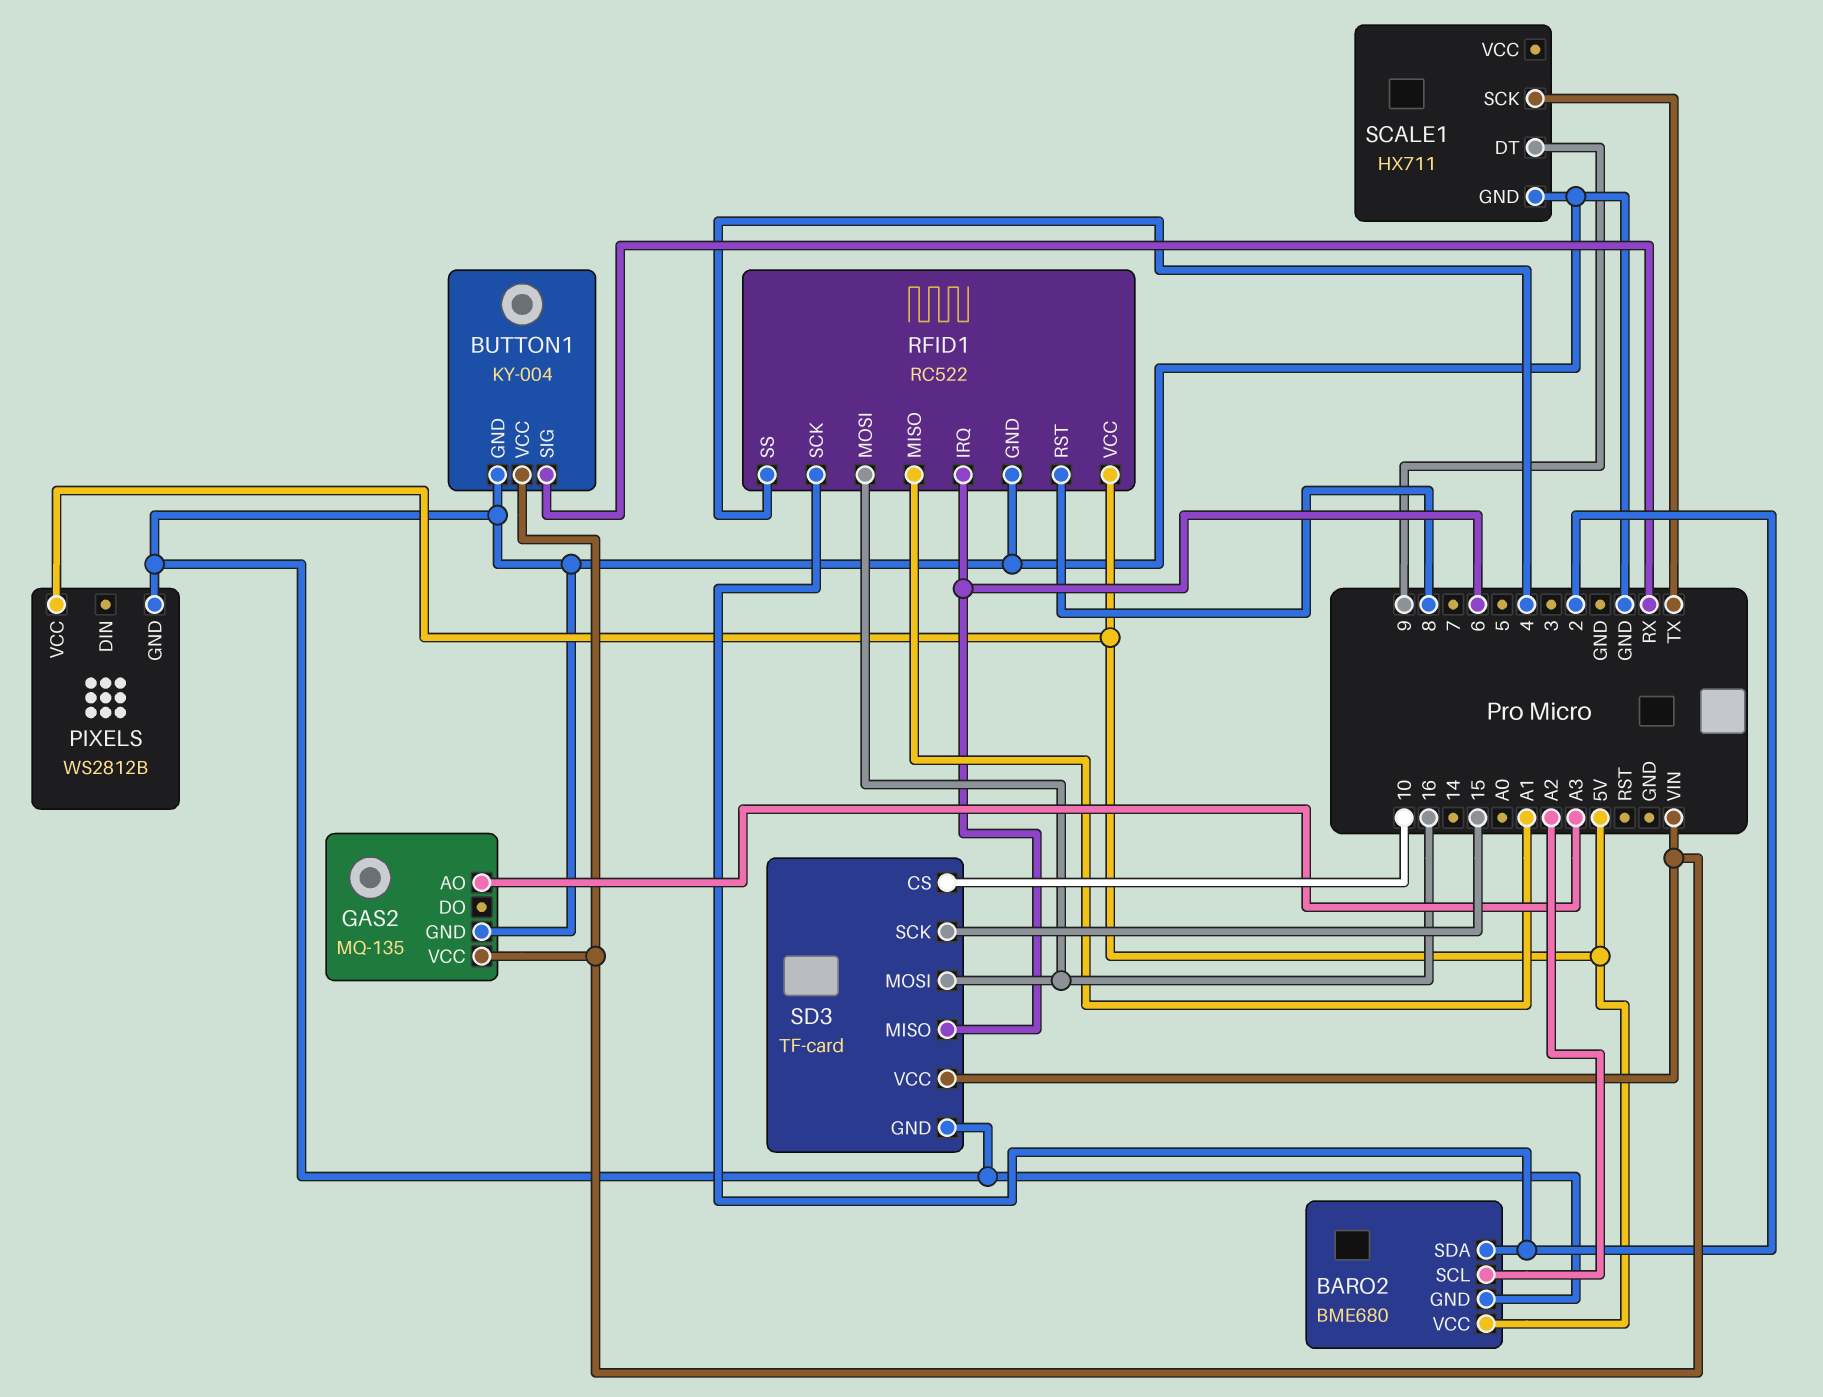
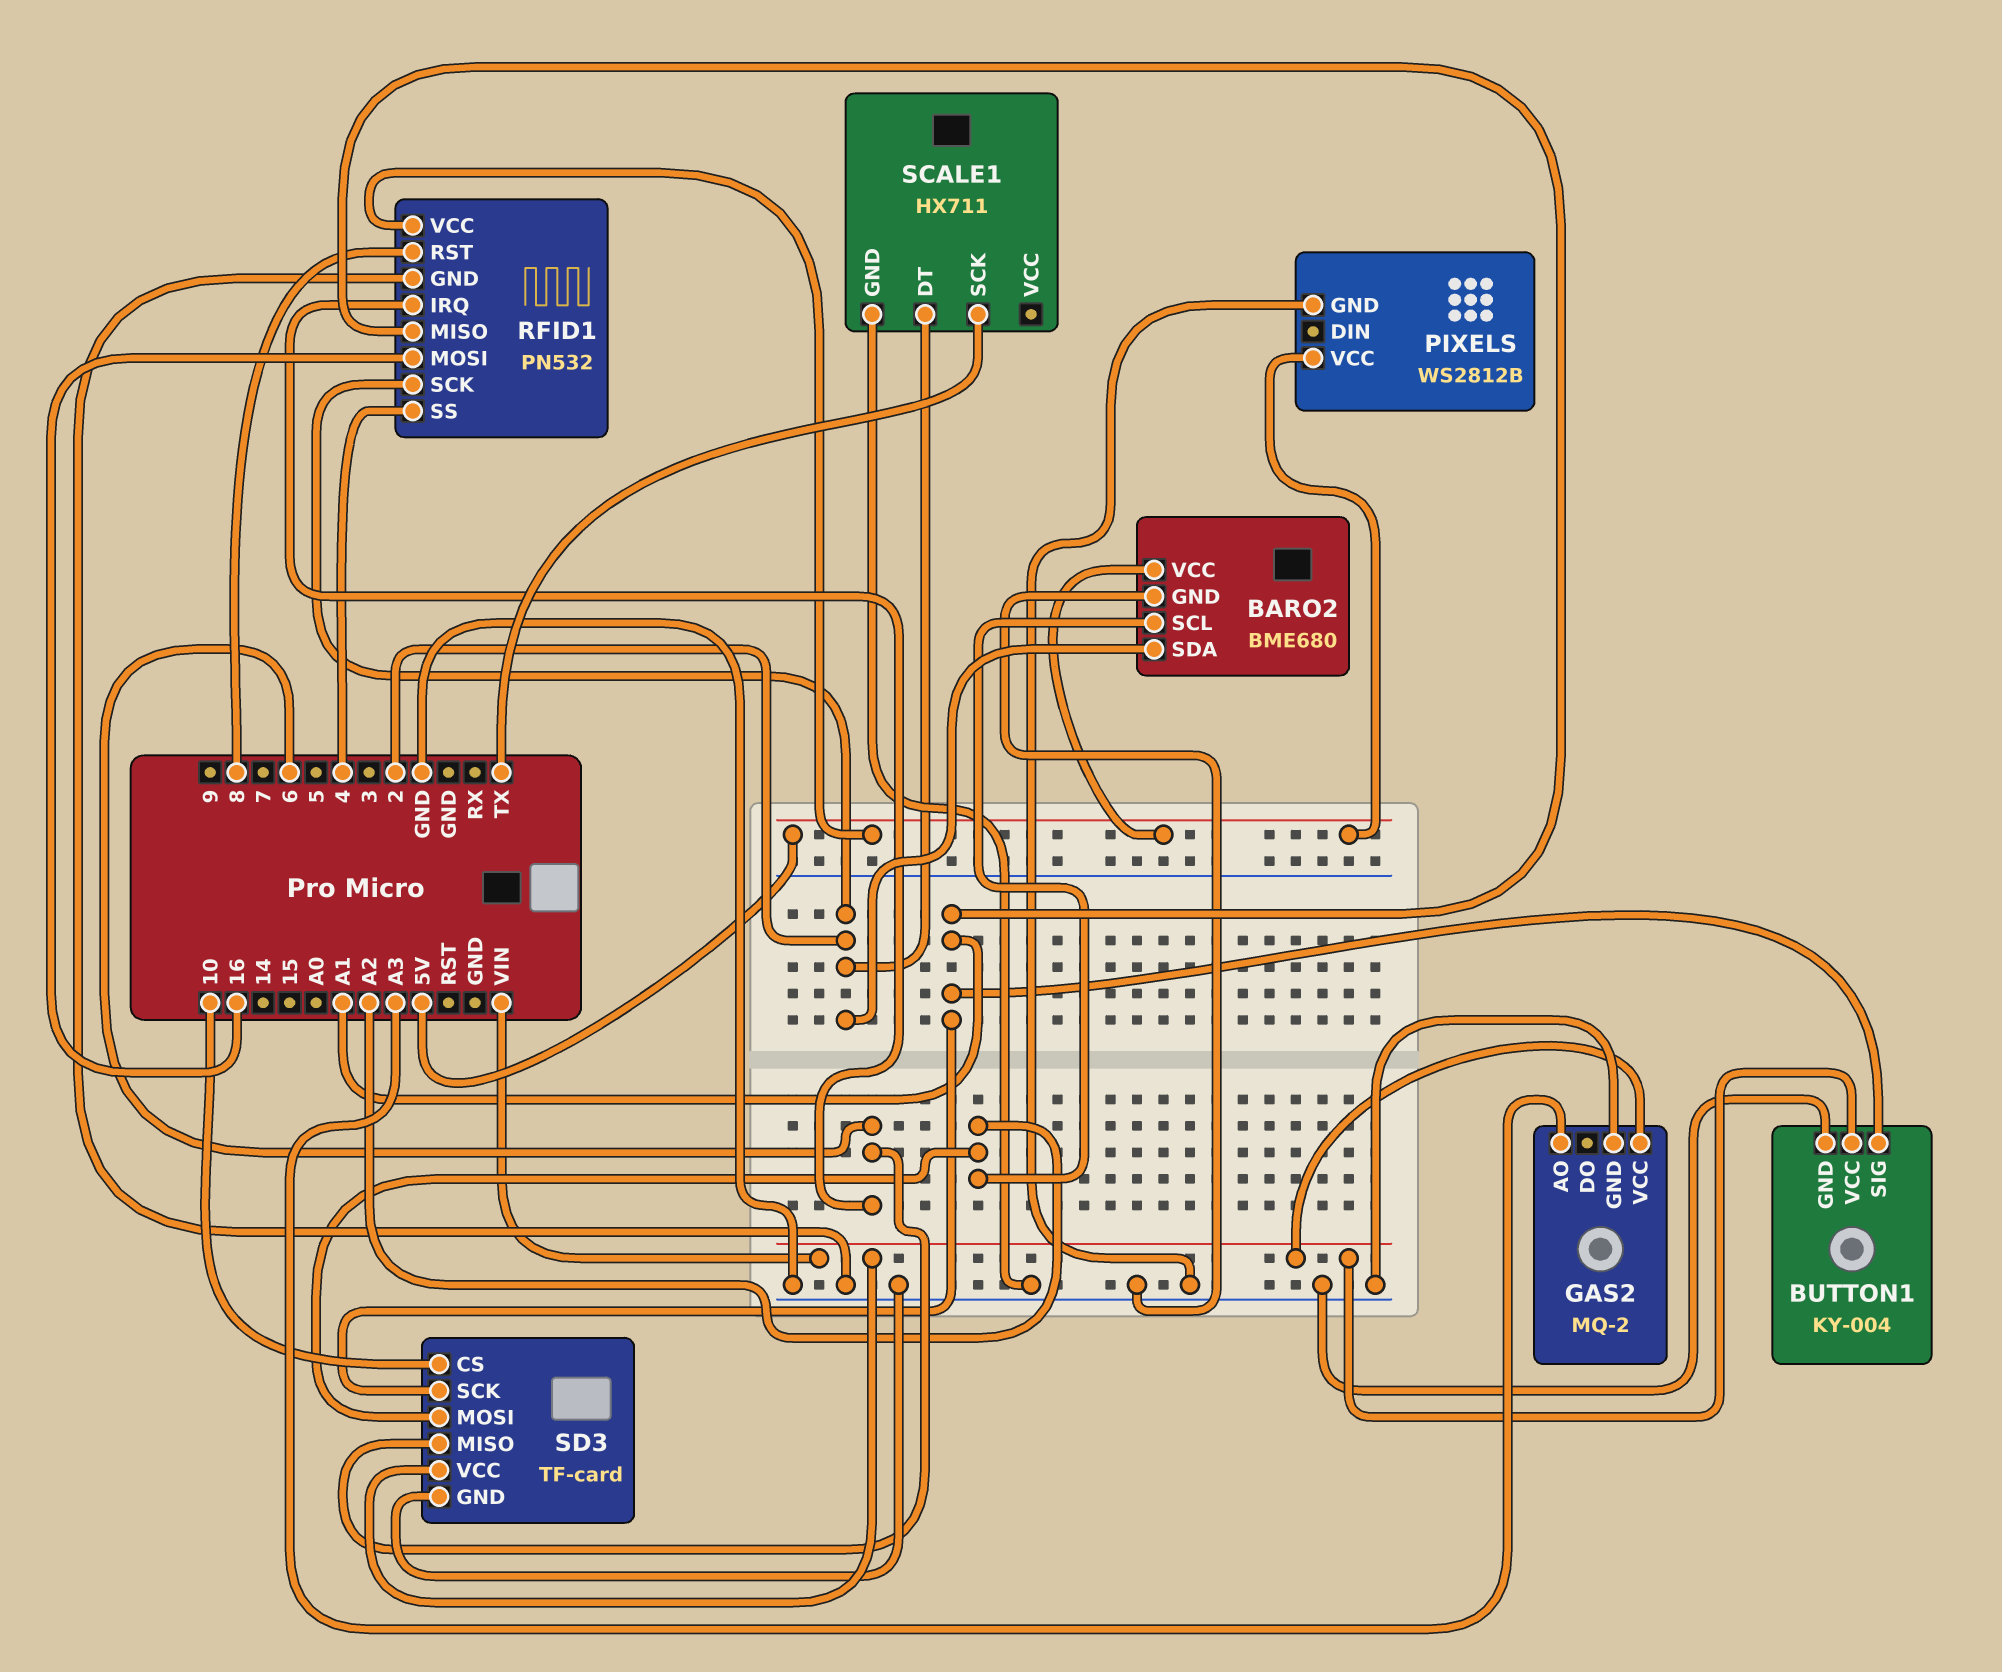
BUTTON1 pin SIG: RX -> A1
GAS2: MQ-135 -> MQ-2
RFID1: RC522 -> PN532
SCALE1 pin DT: 9 -> 2
SD3 pin MOSI: 16 -> A2
SD3 pin SCK: 15 -> A1

